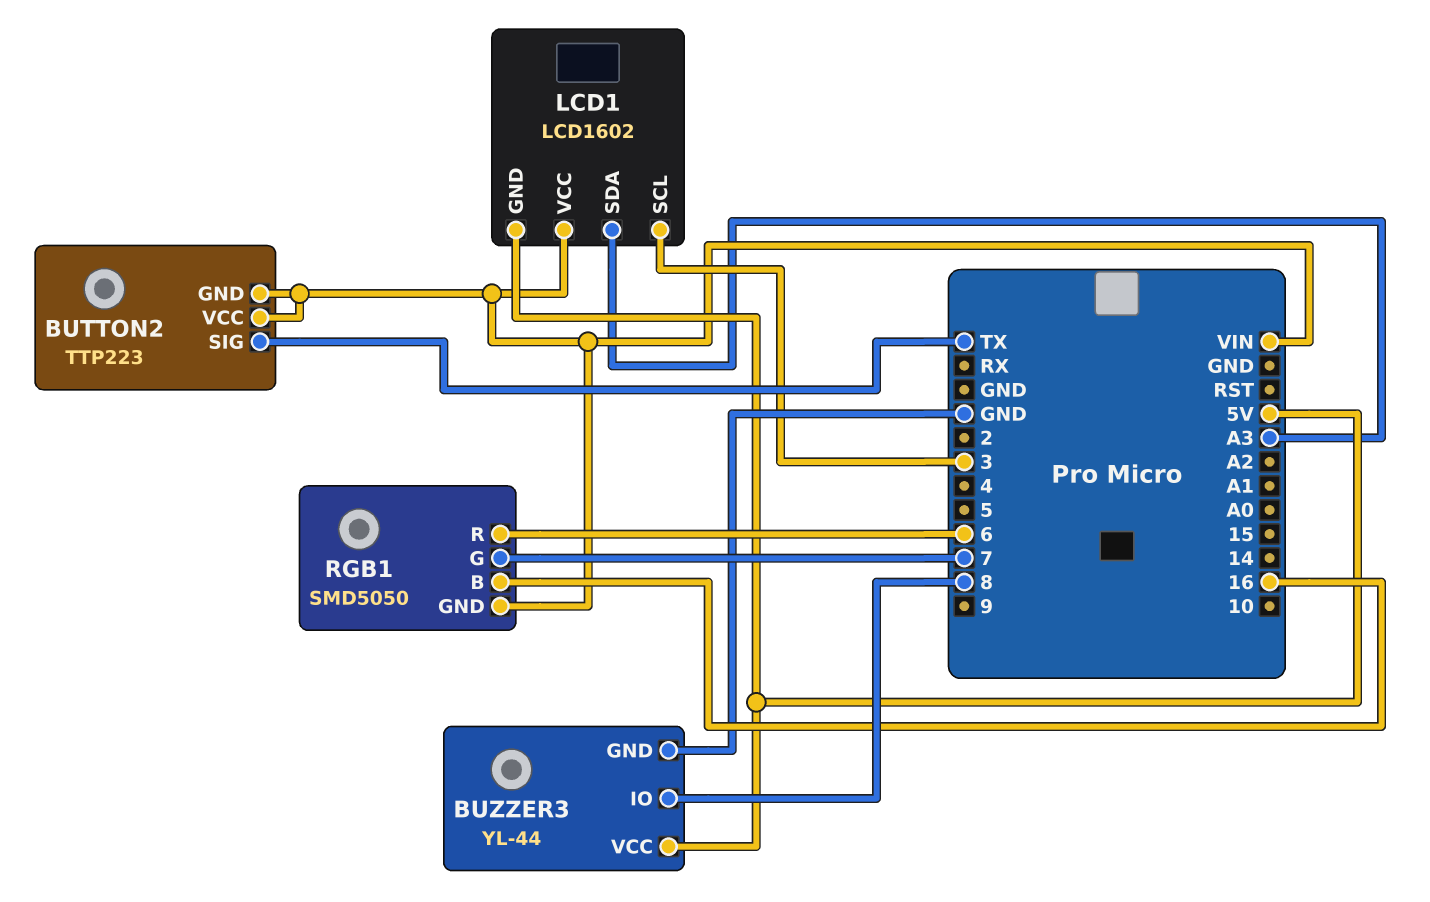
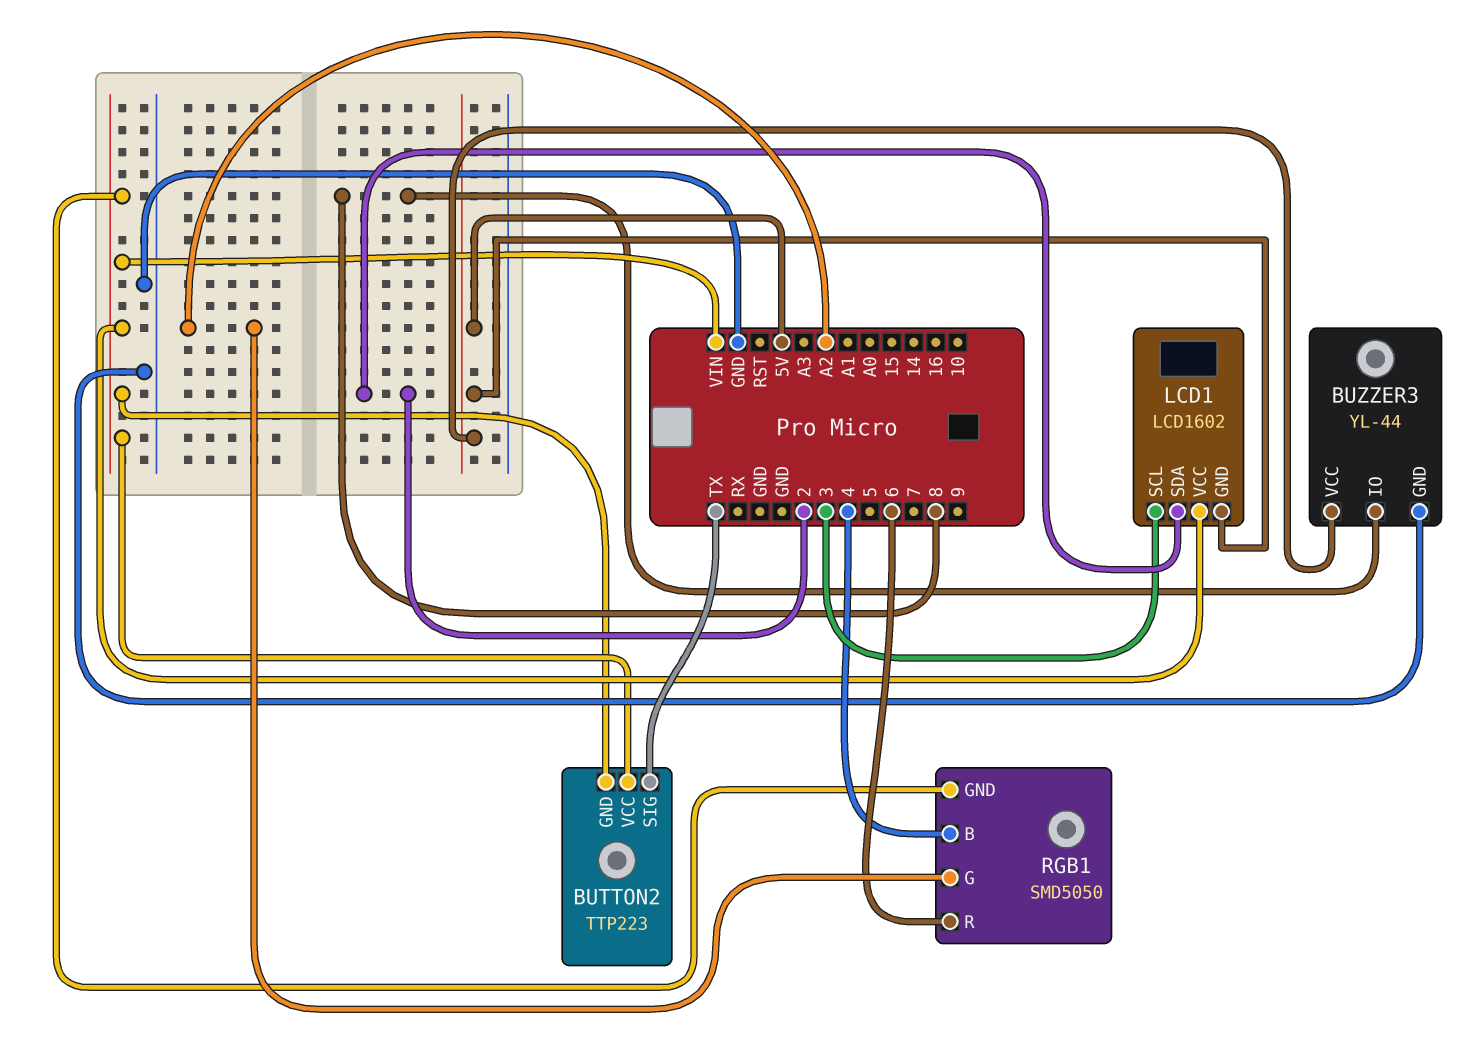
LCD1 pin SDA: A3 -> 2
RGB1 pin B: 16 -> 4
RGB1 pin G: 7 -> A2

